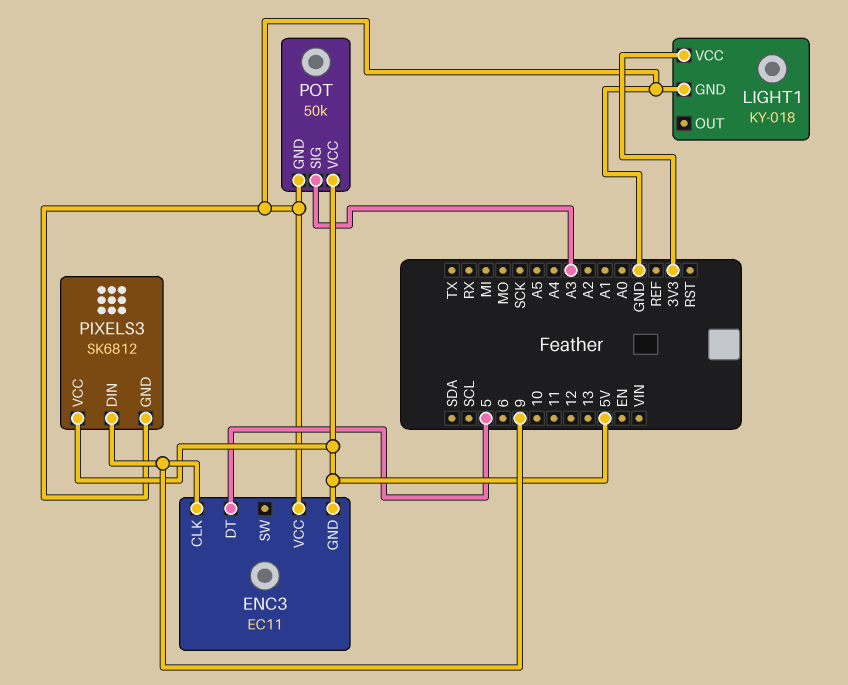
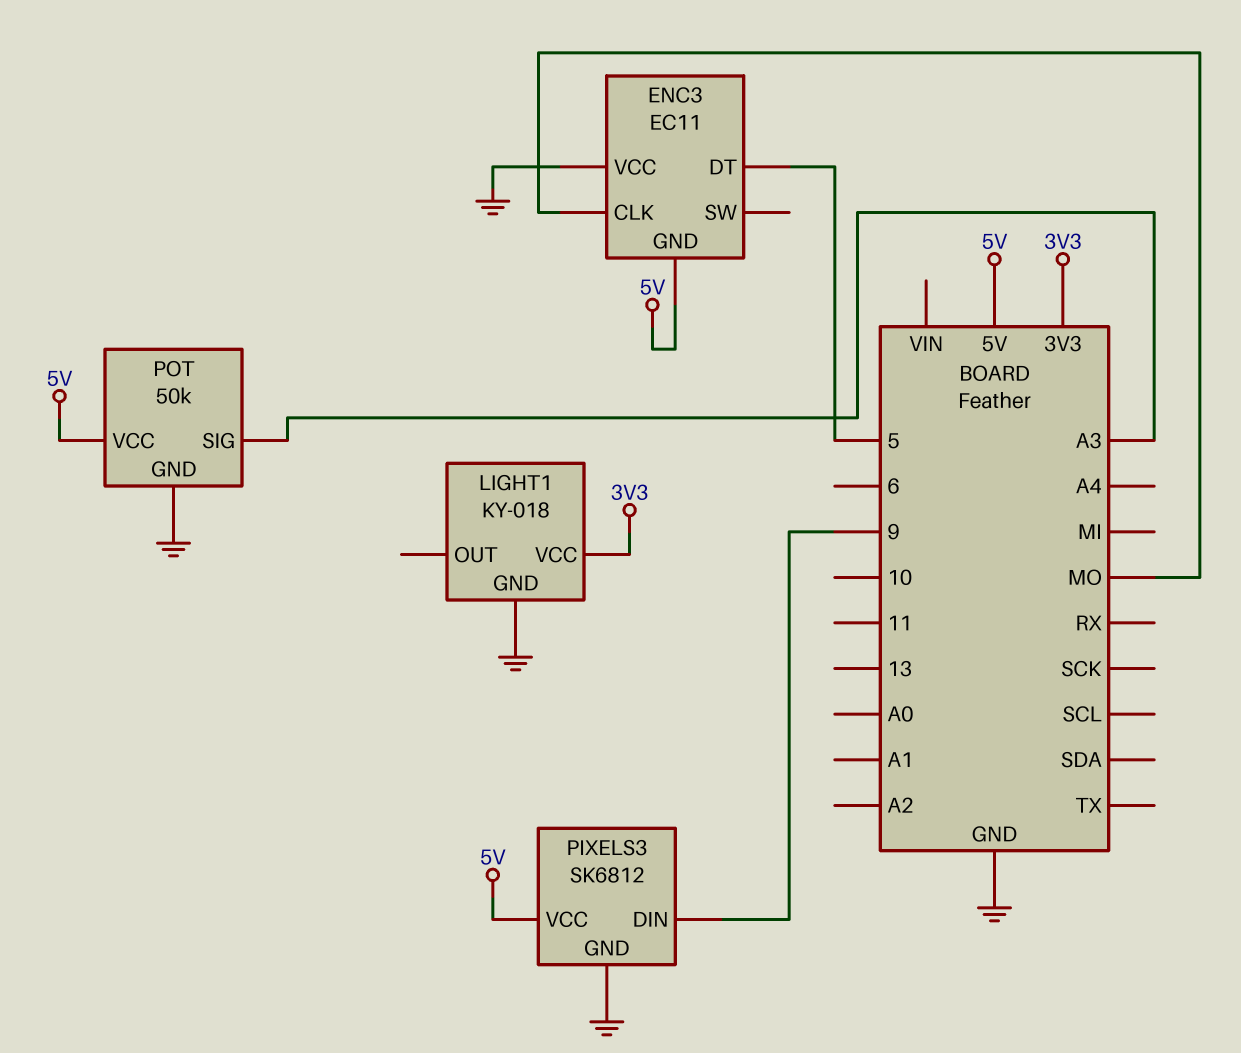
ENC3 pin CLK: 9 -> MO

